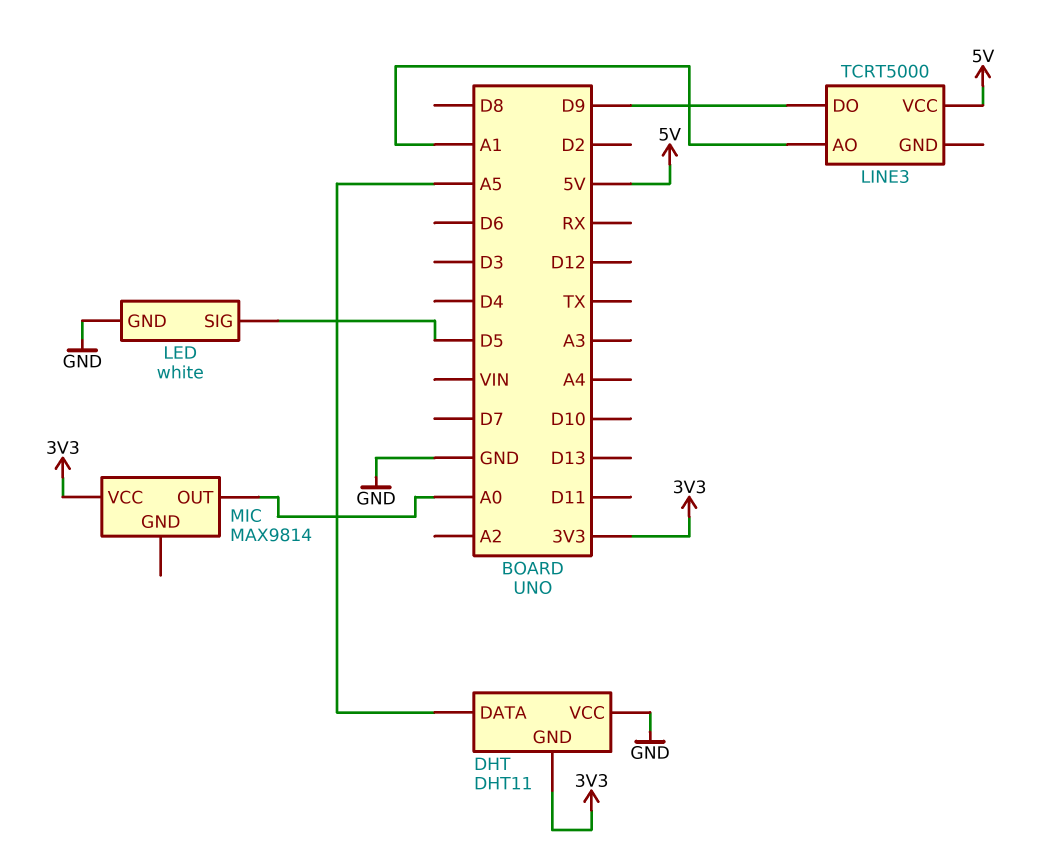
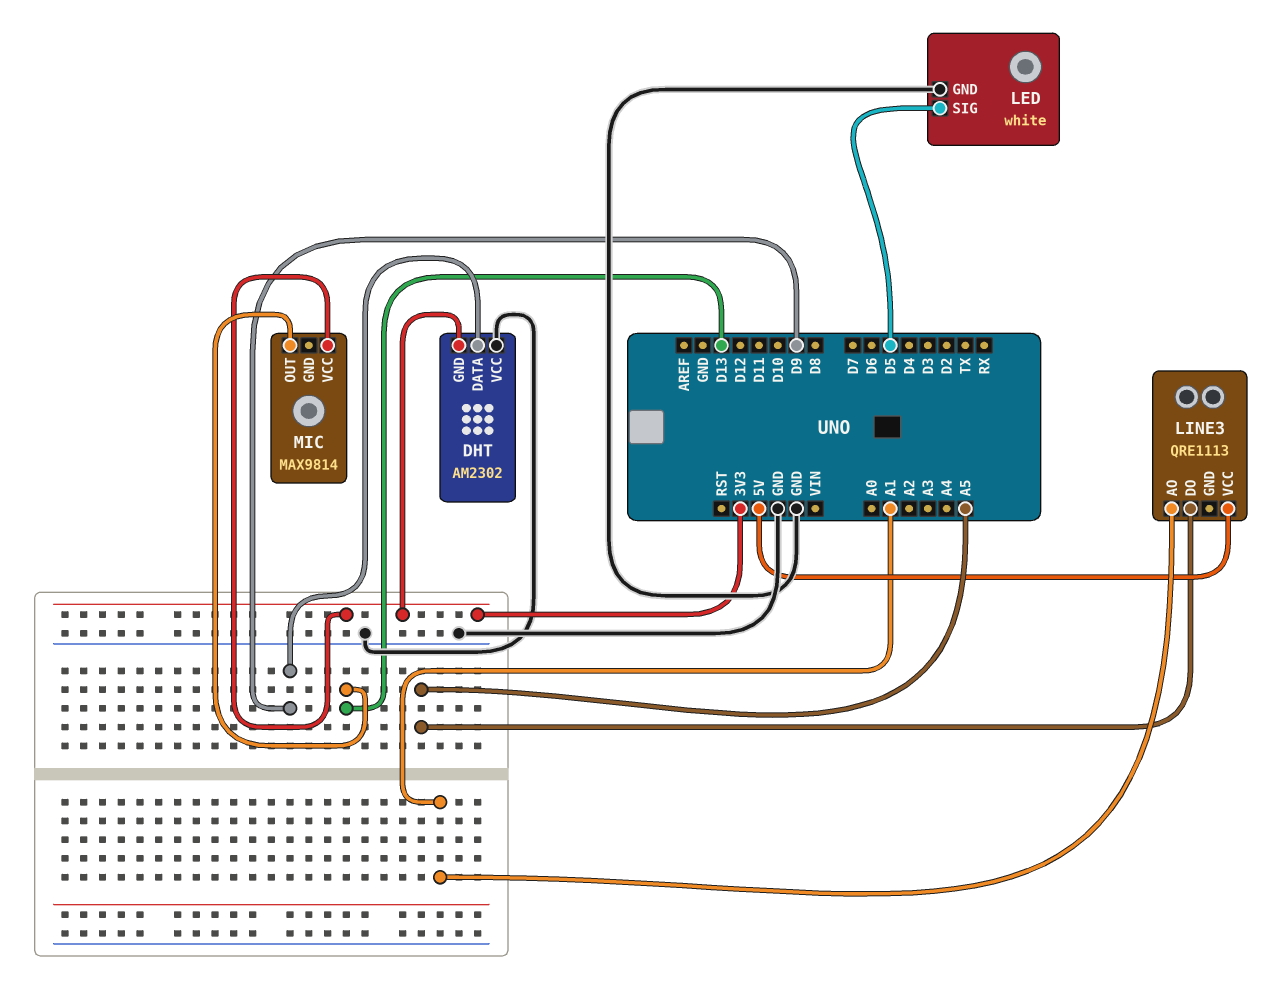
DHT: DHT11 -> AM2302
DHT pin DATA: A5 -> D9
LINE3: TCRT5000 -> QRE1113
LINE3 pin DO: D9 -> A5
MIC pin OUT: A0 -> D13

